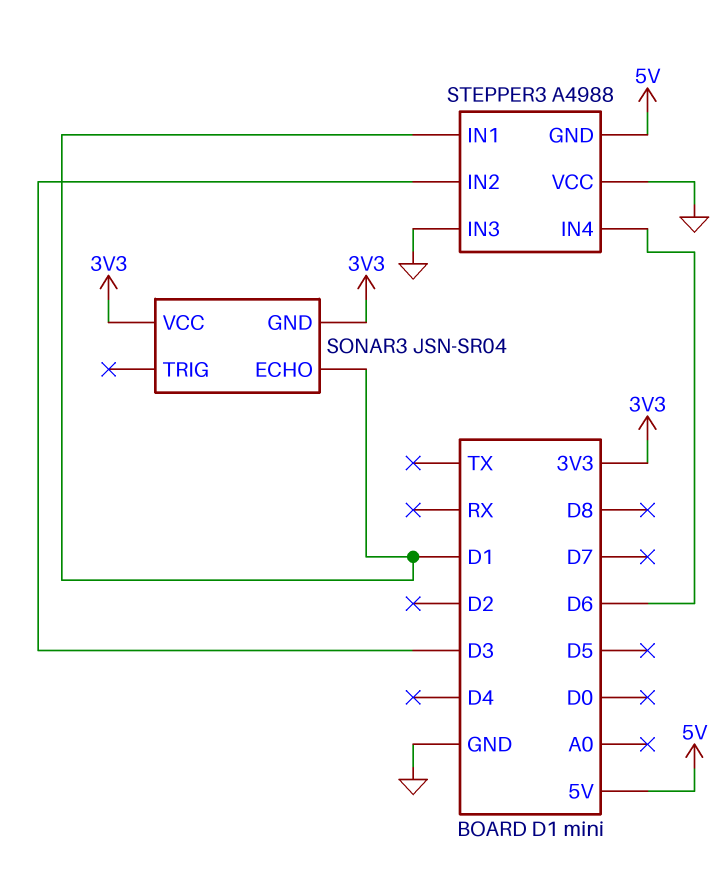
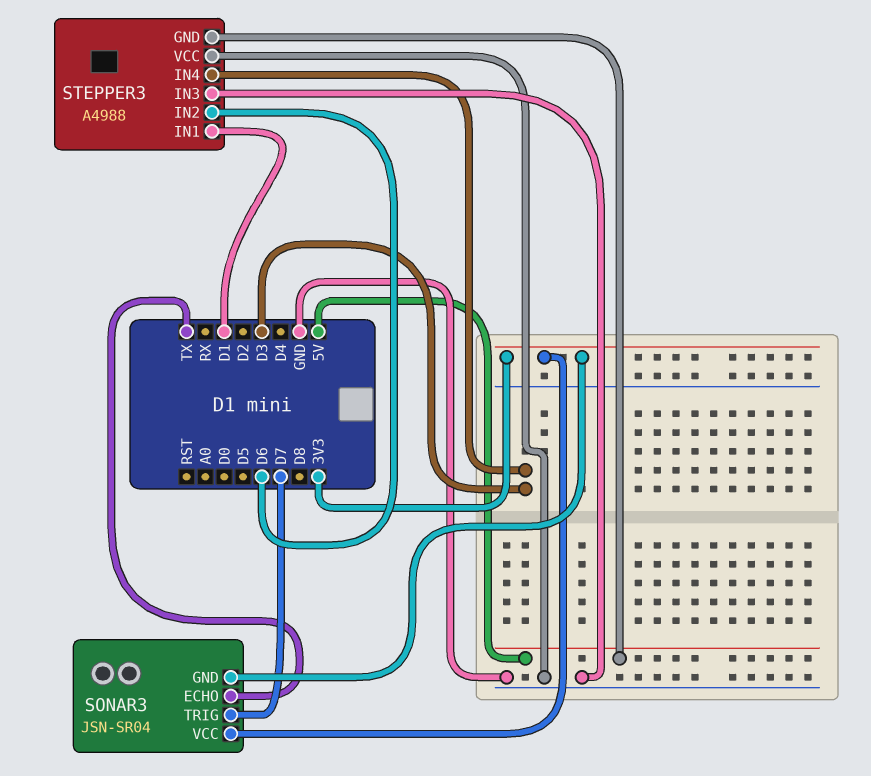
SONAR3 pin ECHO: D1 -> TX
SONAR3 pin TRIG: none -> D7
STEPPER3 pin IN2: D3 -> D6
STEPPER3 pin IN4: D6 -> D3

